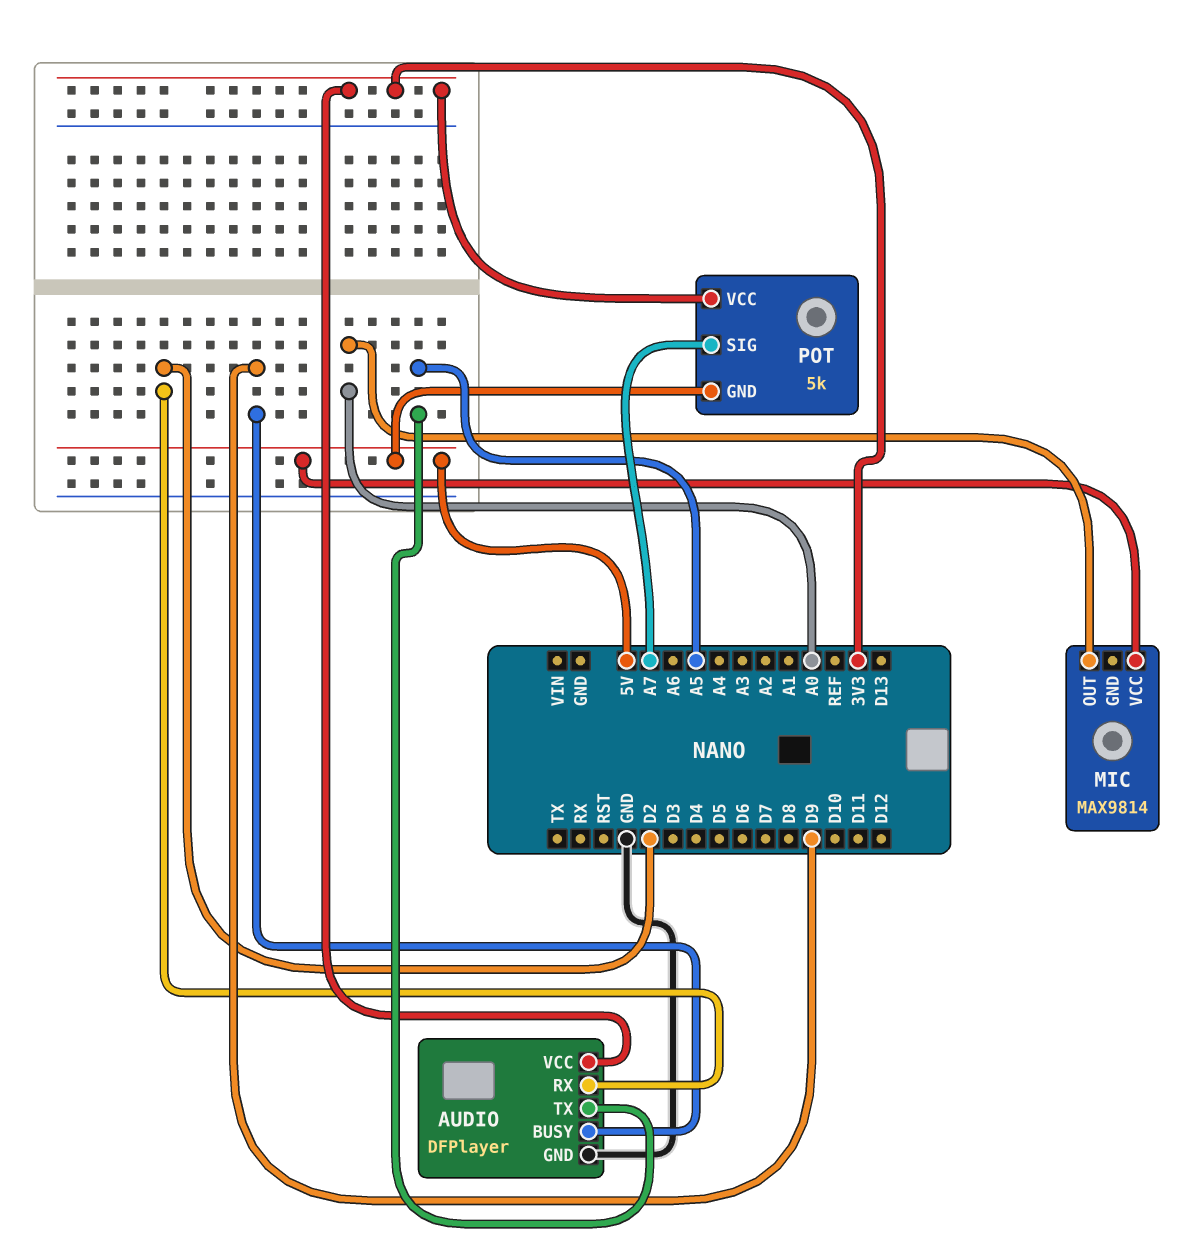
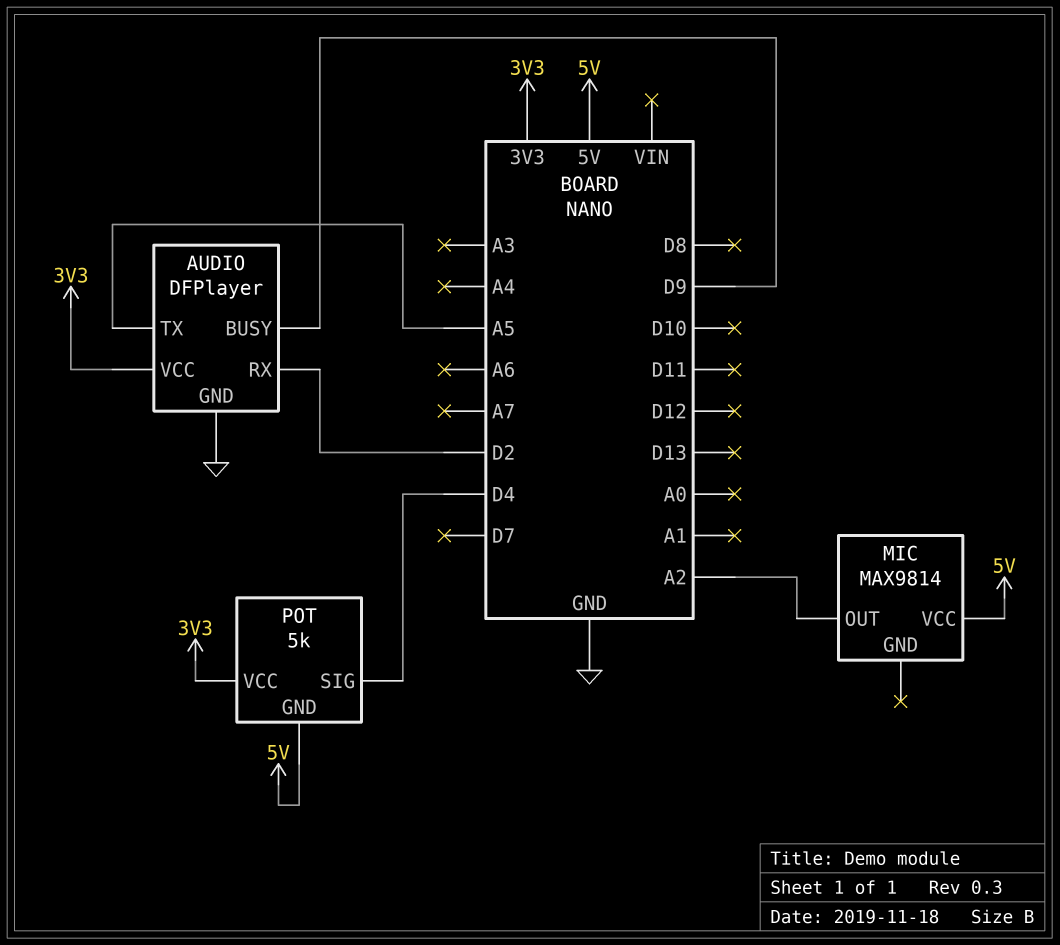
MIC pin OUT: A0 -> A2
POT pin SIG: A7 -> D4

